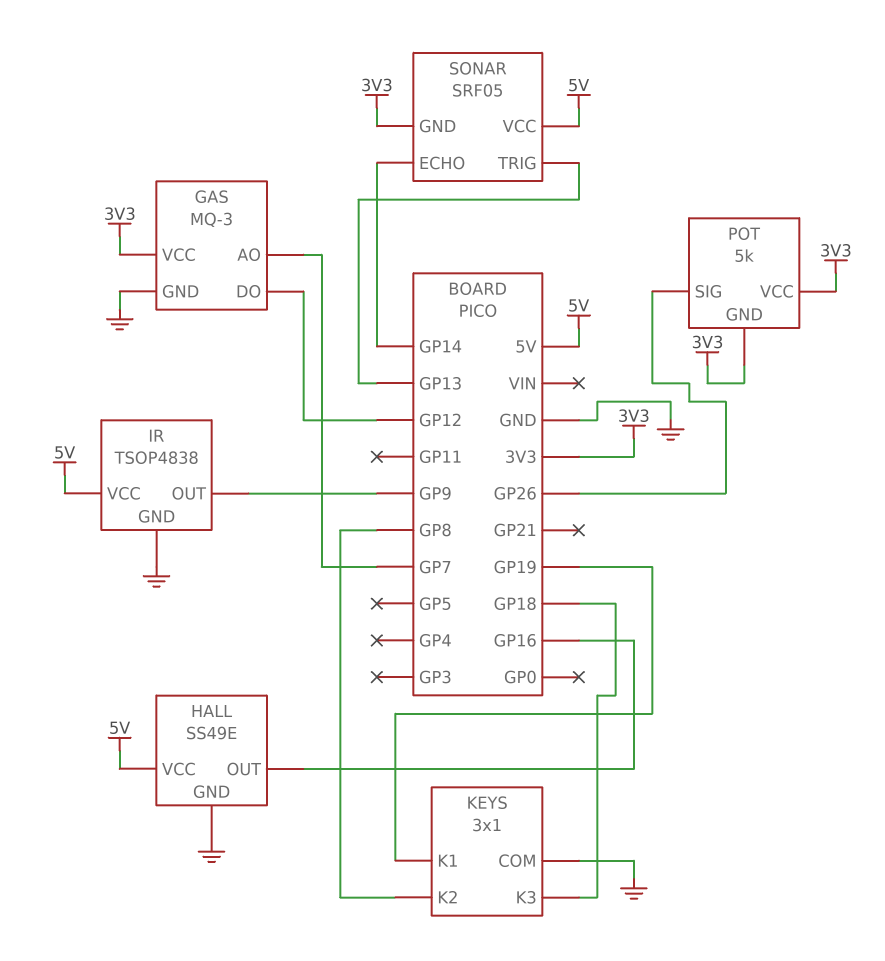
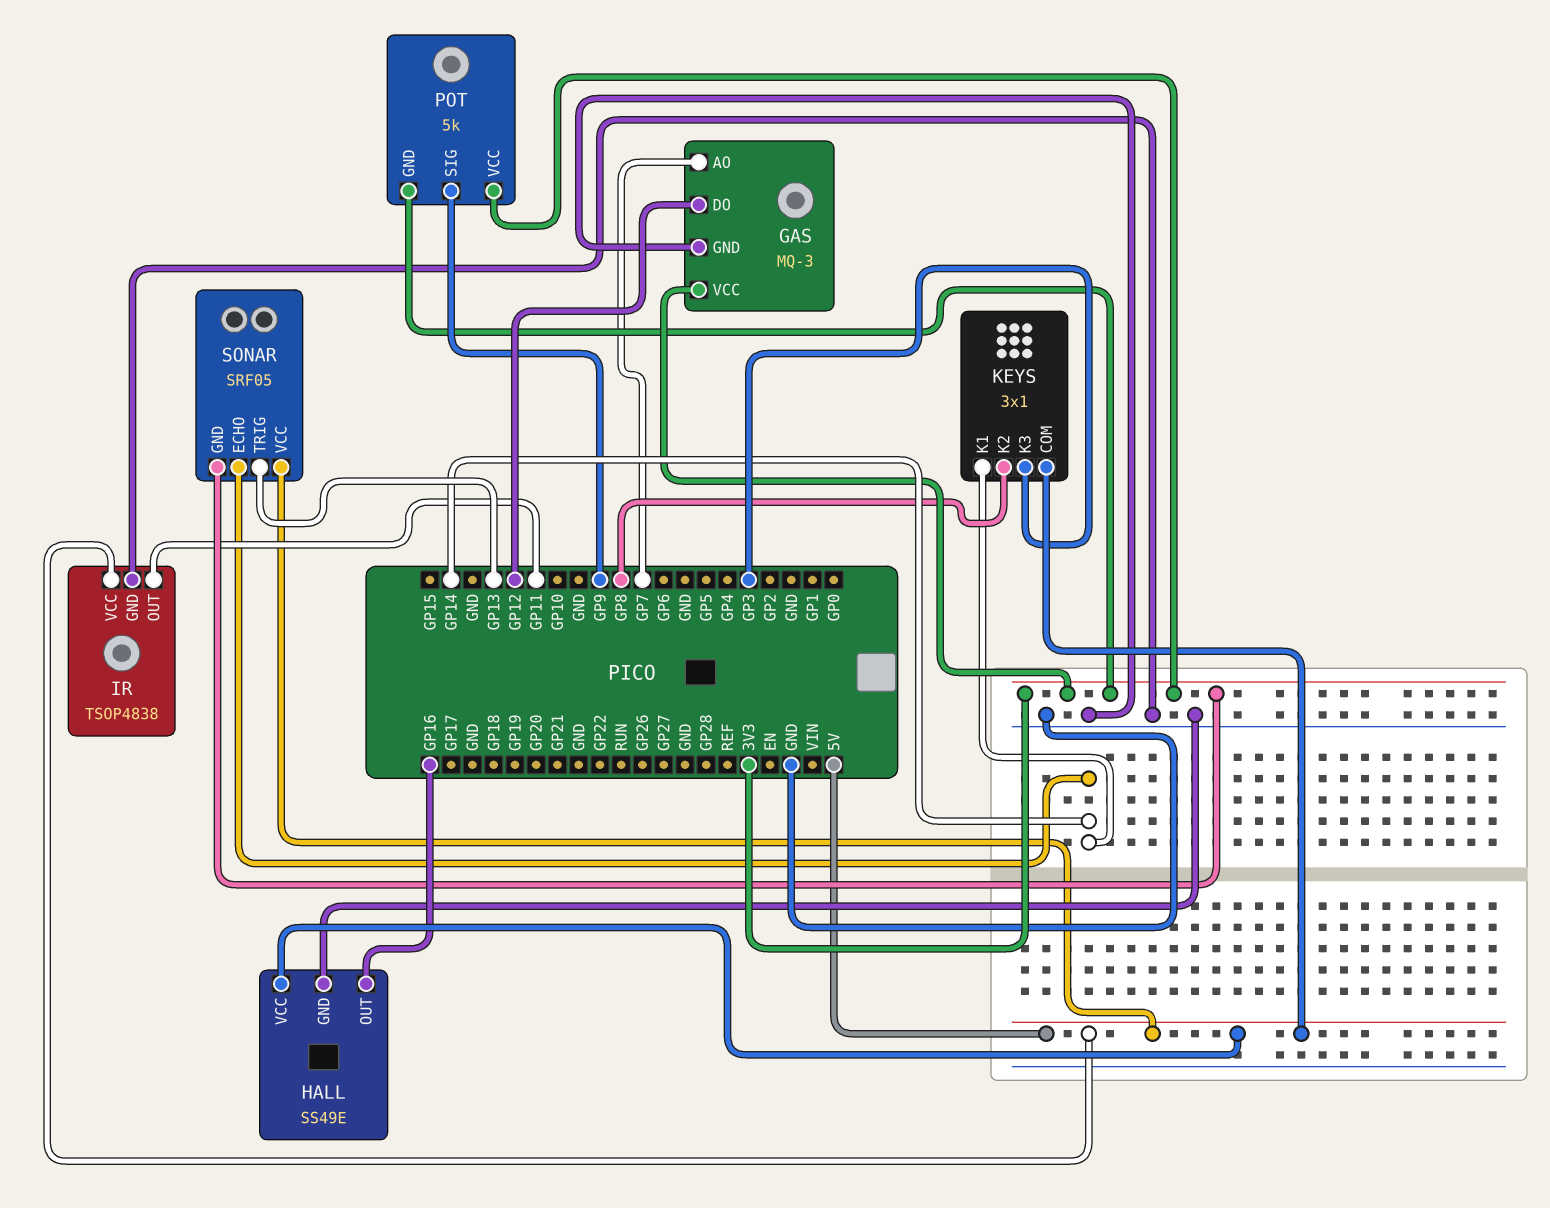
IR pin OUT: GP9 -> GP11
KEYS pin COM: GND -> 5V
KEYS pin K1: GP19 -> GP14
KEYS pin K3: GP18 -> GP3
POT pin SIG: GP26 -> GP9

